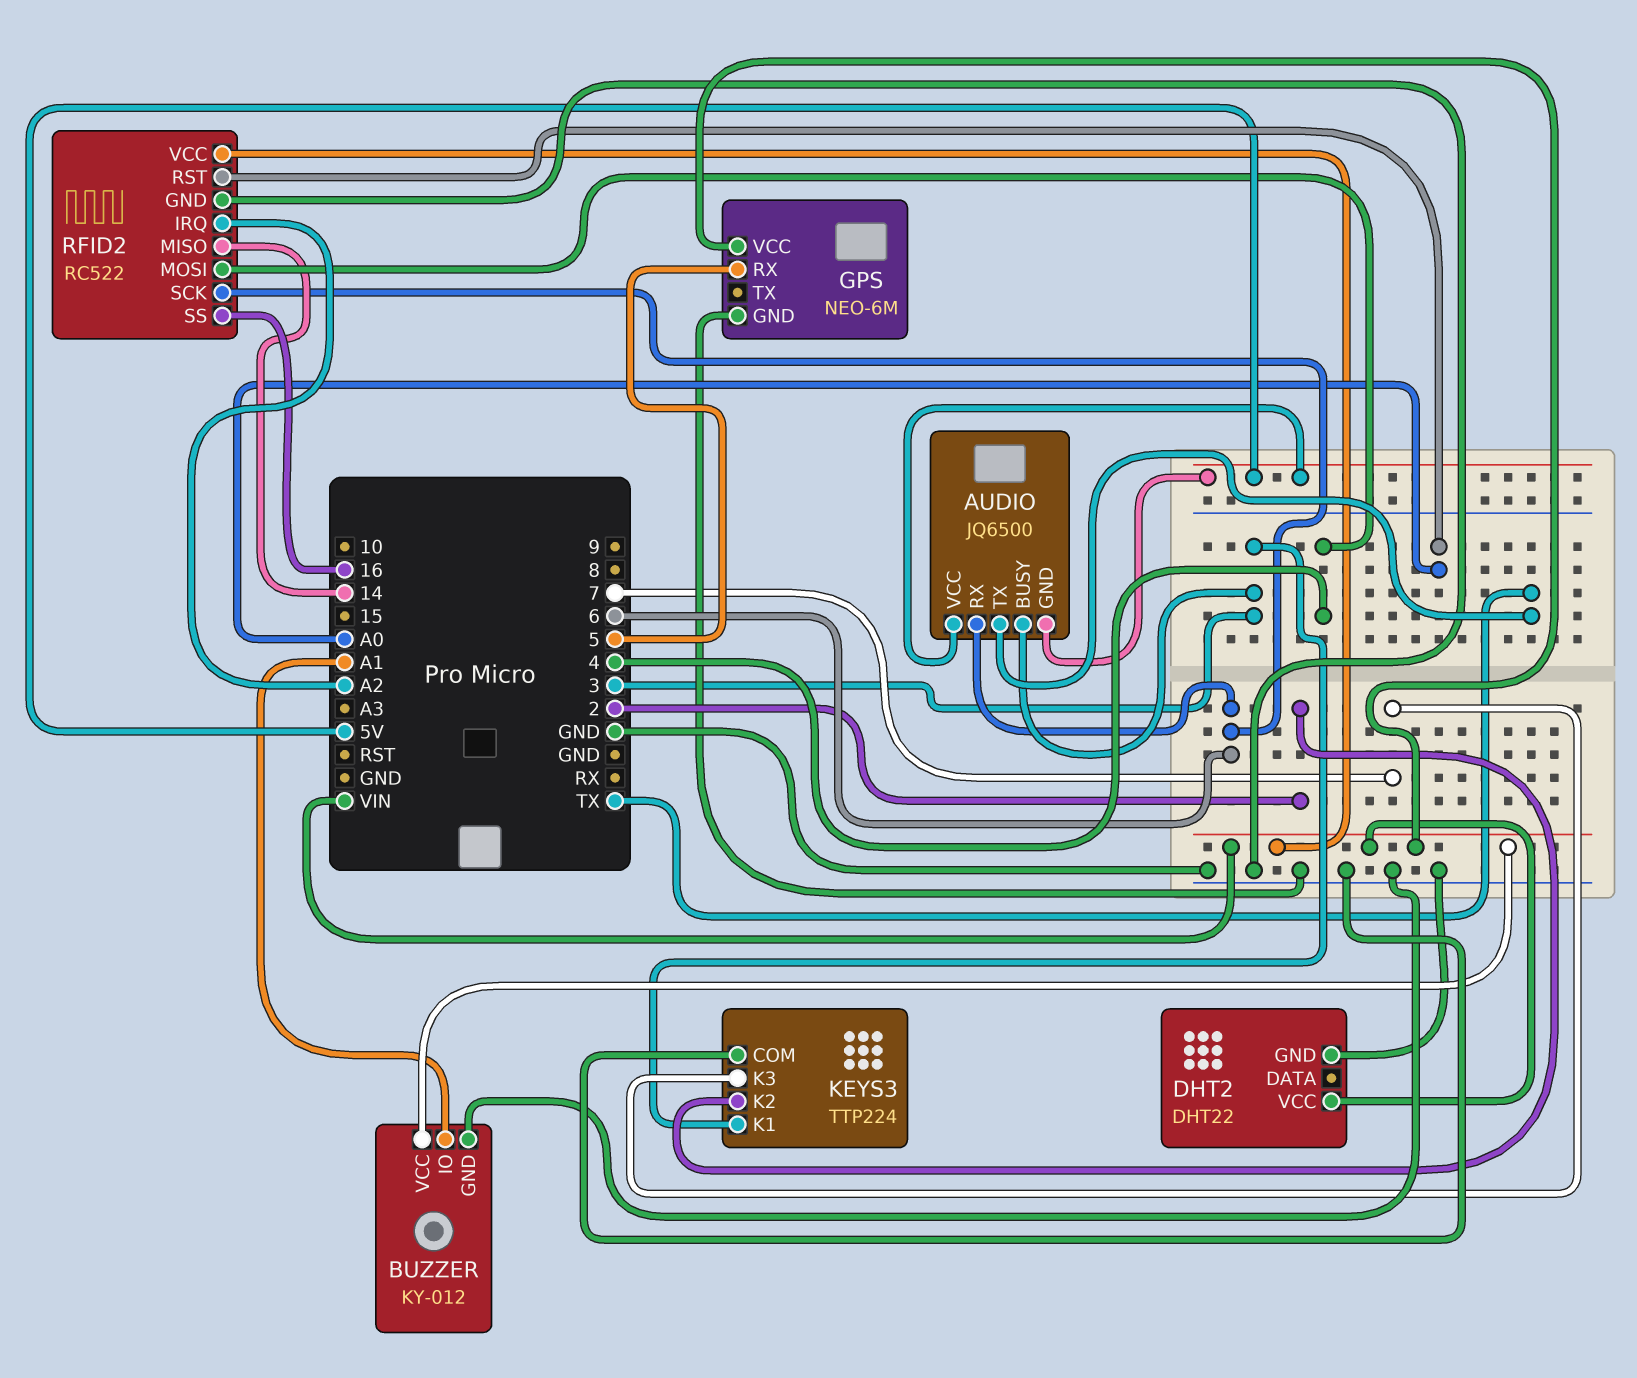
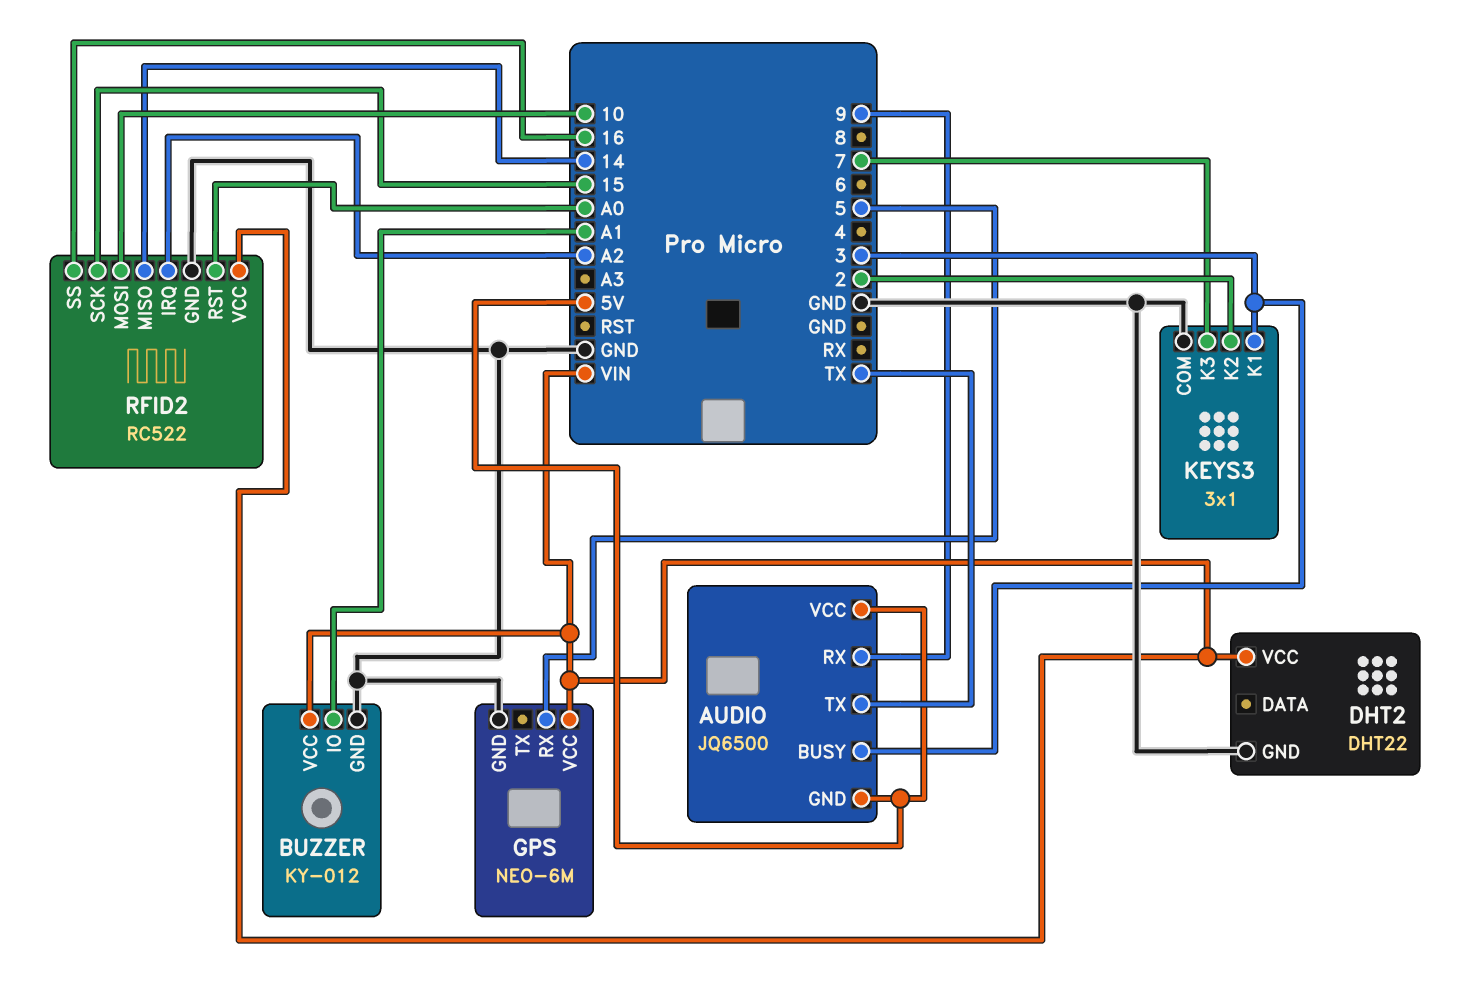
AUDIO pin RX: 6 -> 9
KEYS3: TTP224 -> 3x1
RFID2 pin MOSI: 4 -> 10
RFID2 pin SCK: 6 -> 15

